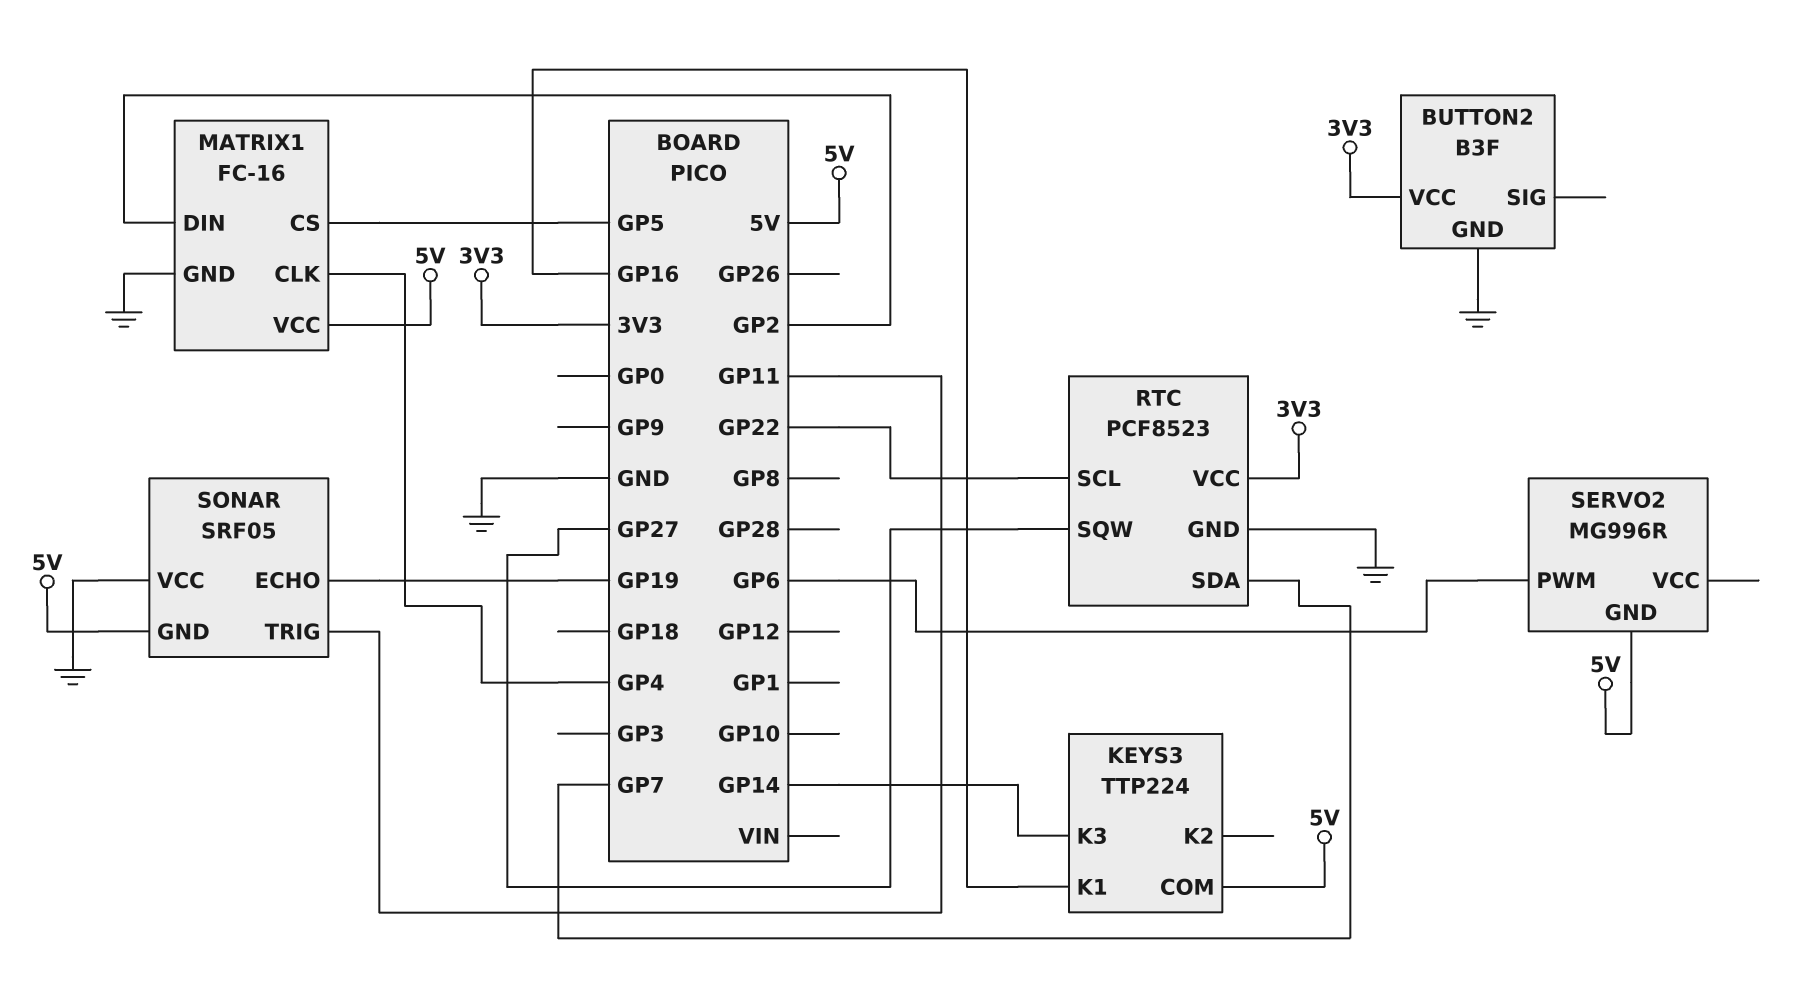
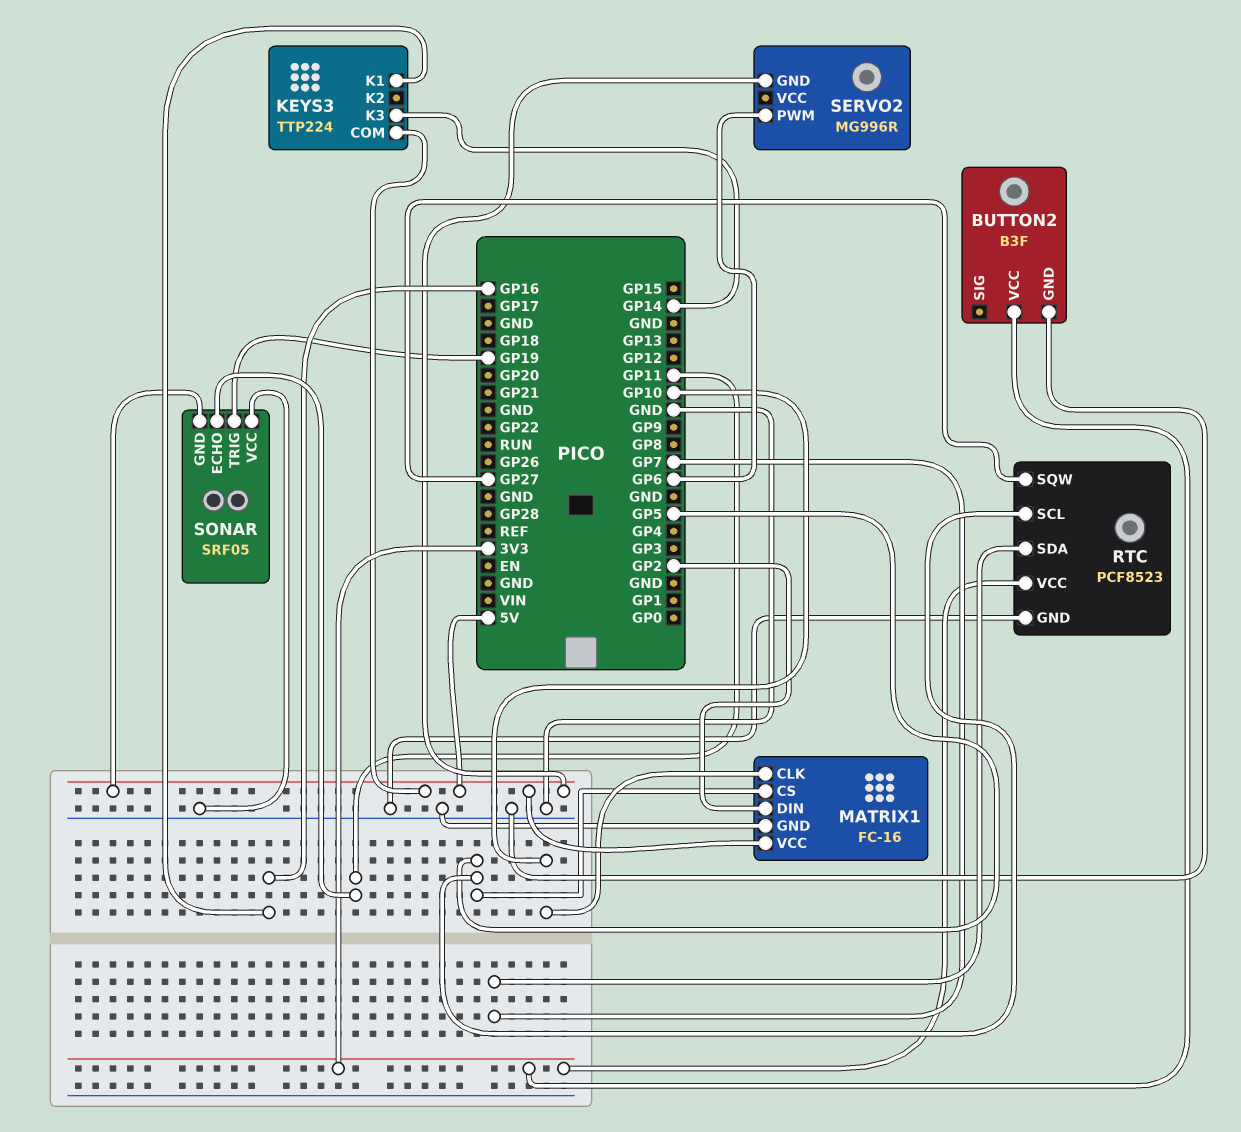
MATRIX1 pin CLK: GP4 -> GP10
RTC pin SCL: GP22 -> GP5
SONAR pin ECHO: GP19 -> GP11
SONAR pin TRIG: GP11 -> GP19

